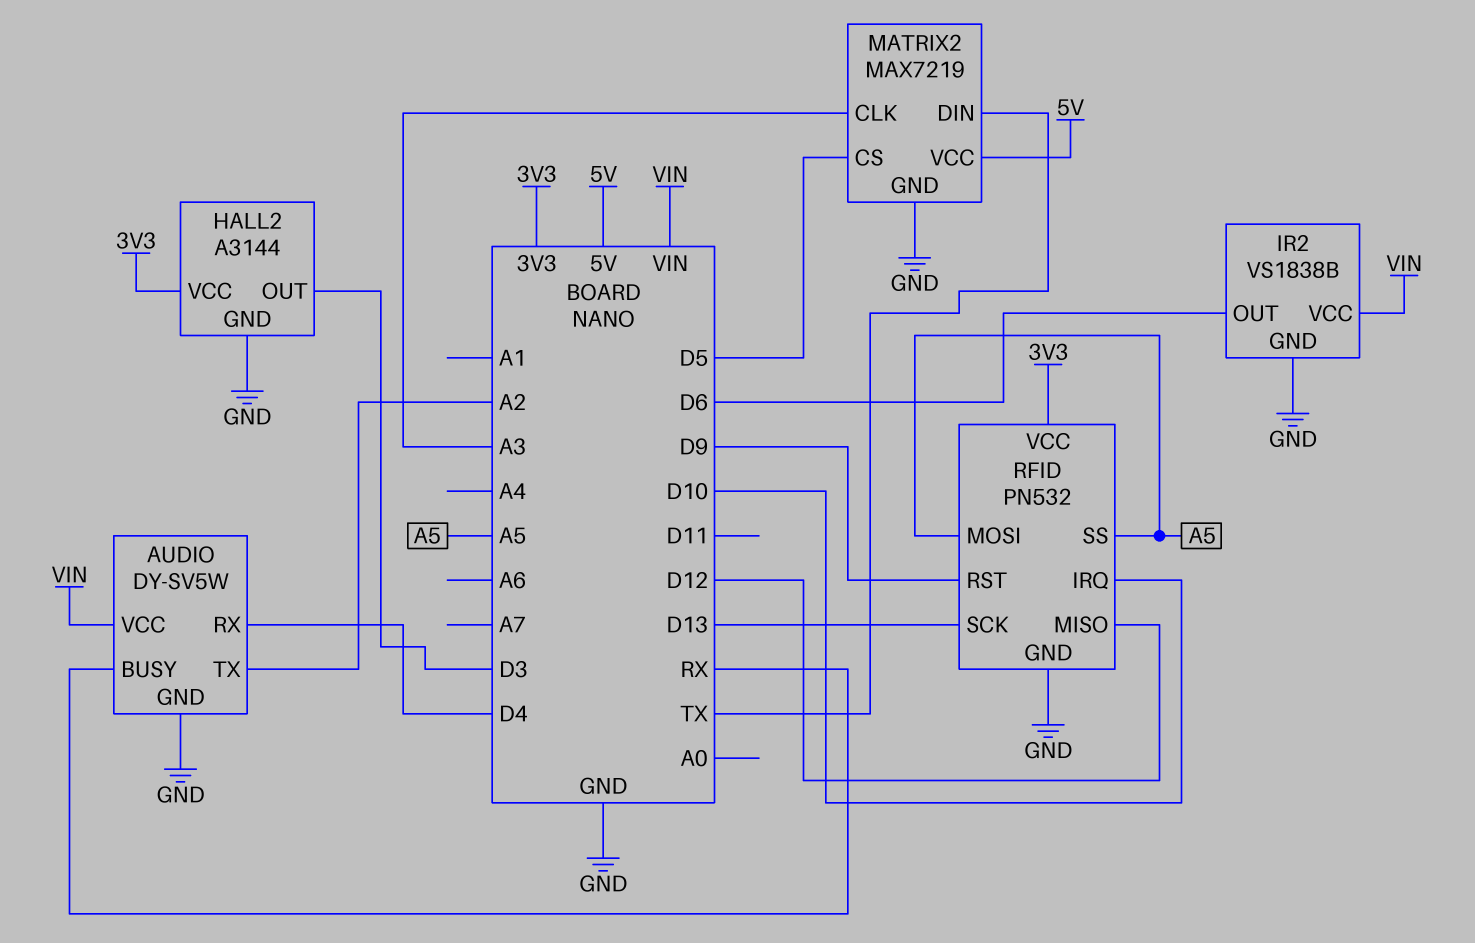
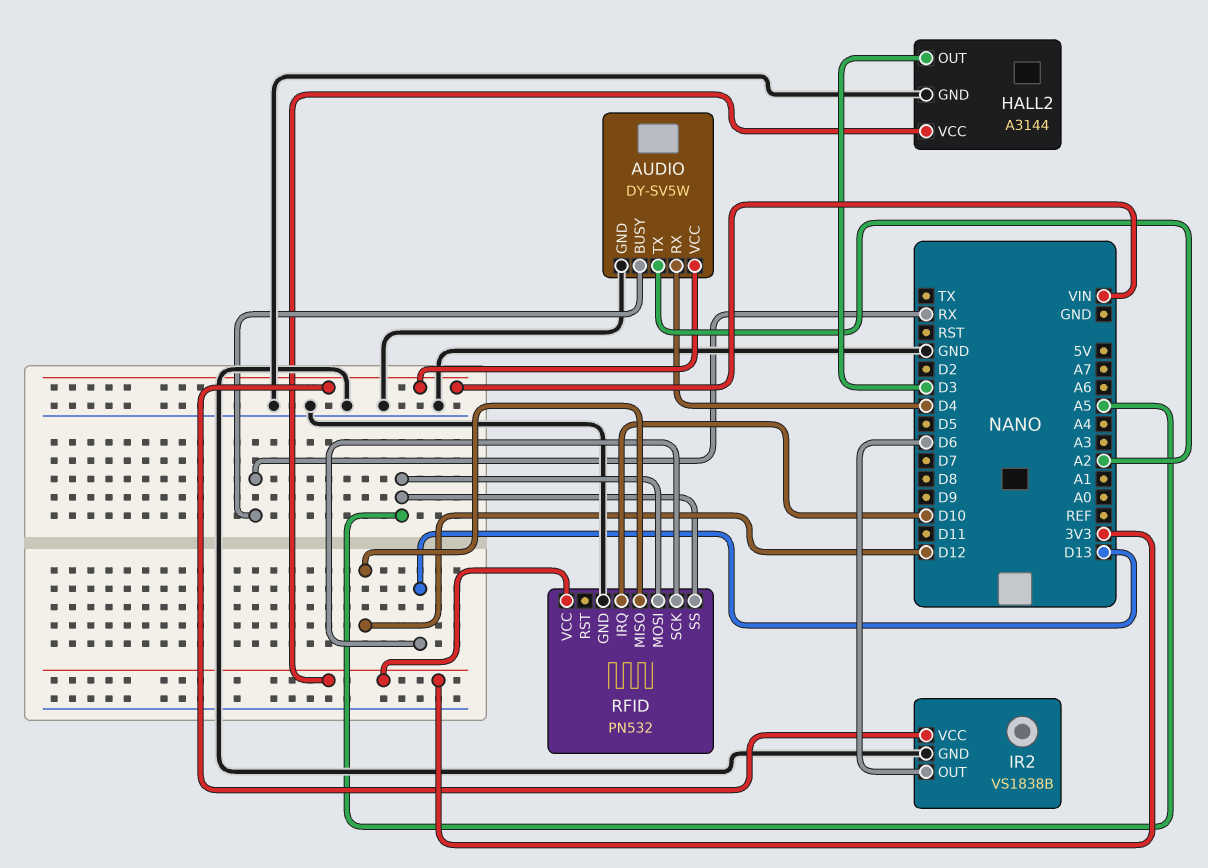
MATRIX2: MAX7219 -> none
MATRIX2 pin CLK: A3 -> none
MATRIX2 pin CS: D5 -> none
MATRIX2 pin DIN: TX -> none
MATRIX2 pin GND: GND -> none
MATRIX2 pin VCC: 5V -> none
RFID pin RST: D9 -> none

